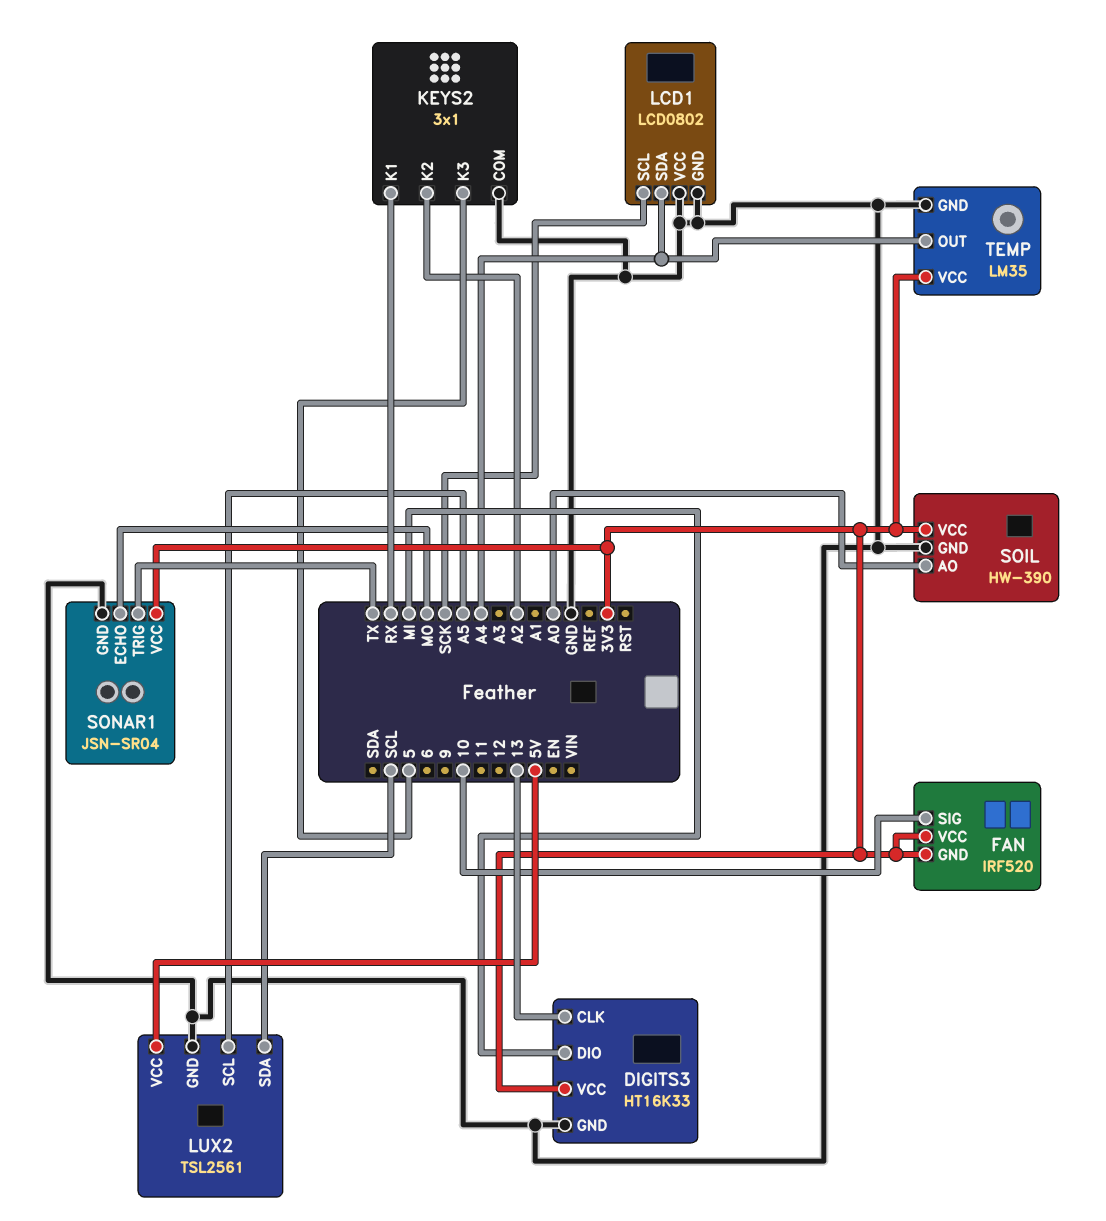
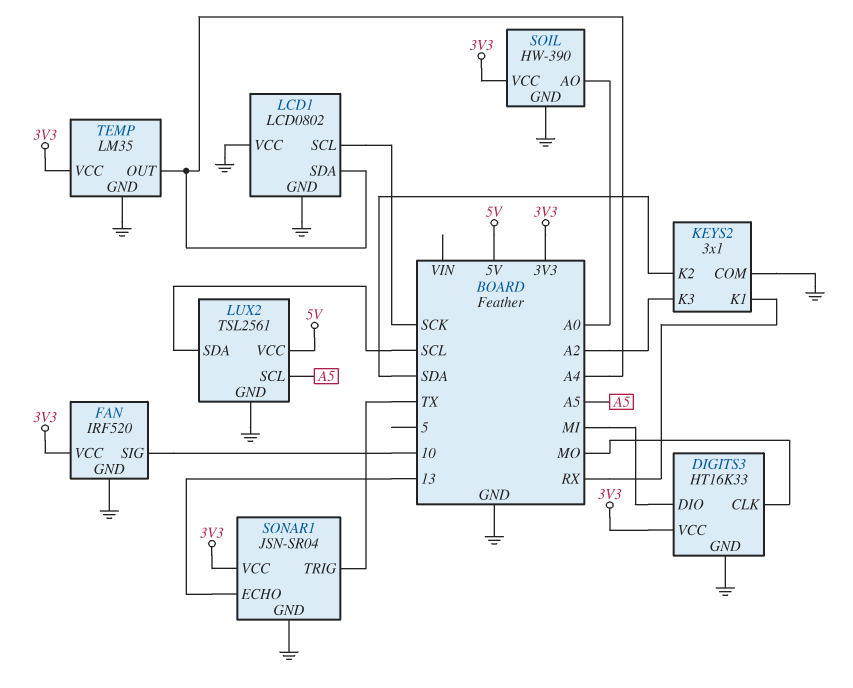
DIGITS3 pin CLK: 13 -> MO
FAN pin GND: 3V3 -> GND
KEYS2 pin K2: A2 -> SDA
KEYS2 pin K3: 5 -> A2
SONAR1 pin ECHO: MO -> 13

